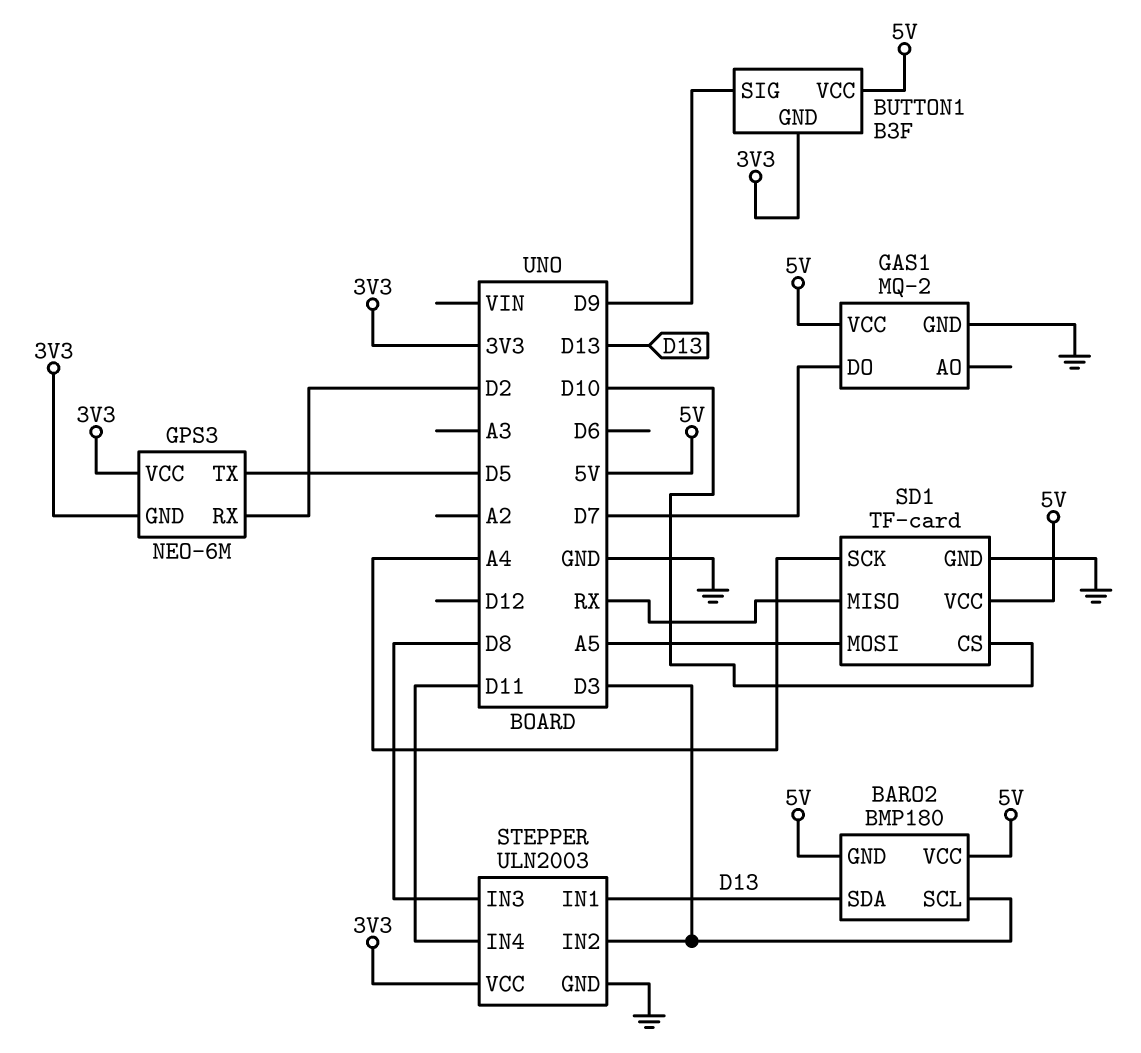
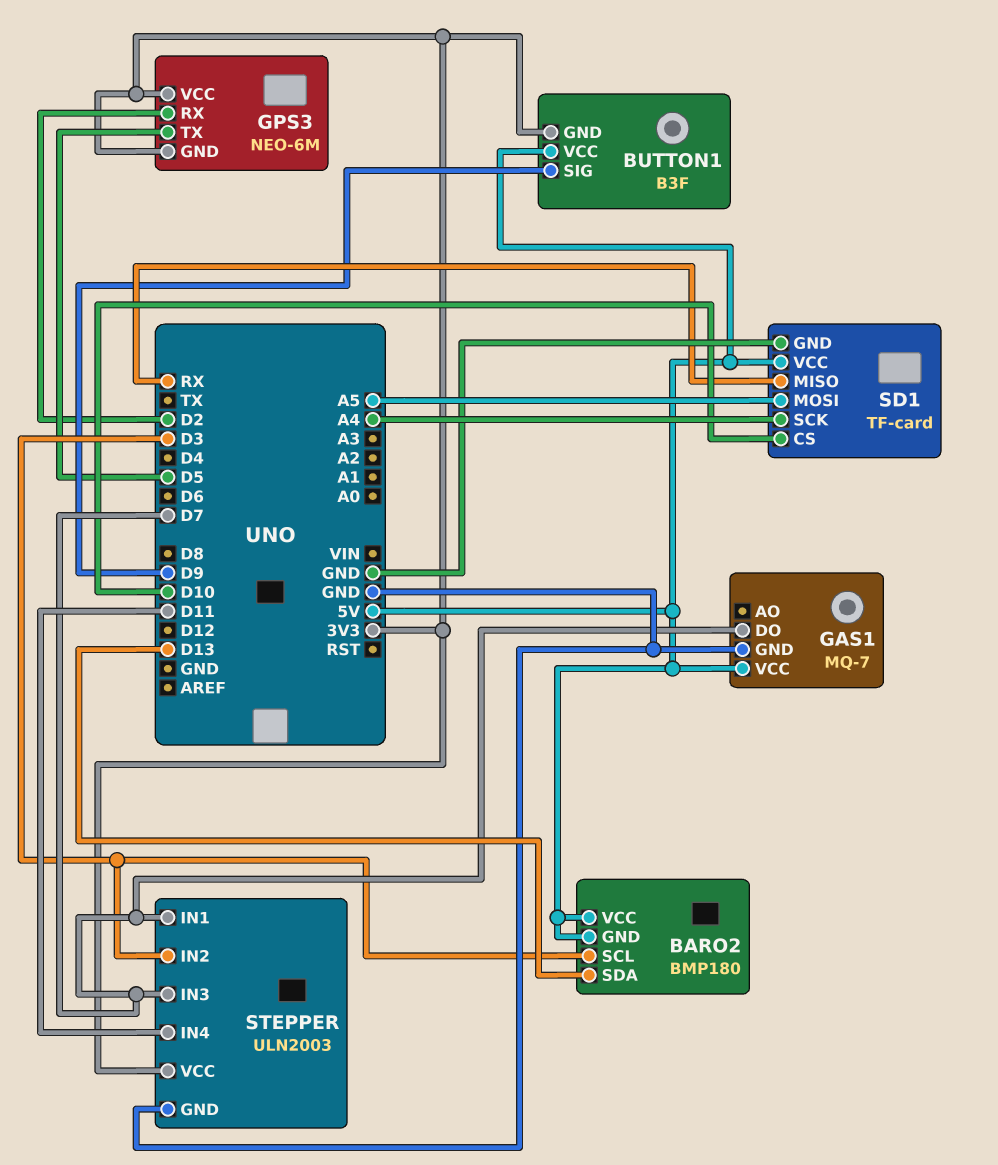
GAS1: MQ-2 -> MQ-7
STEPPER pin IN1: D13 -> D7
STEPPER pin IN3: D8 -> D7

